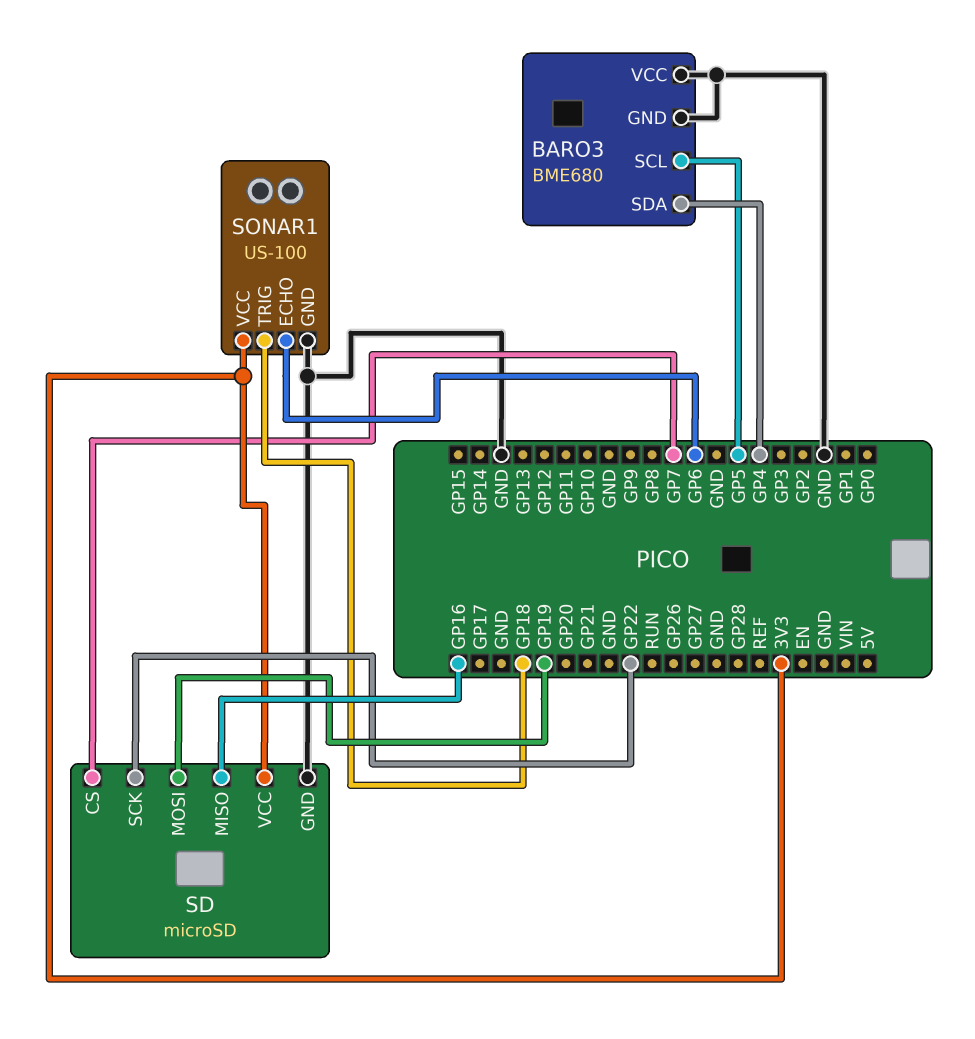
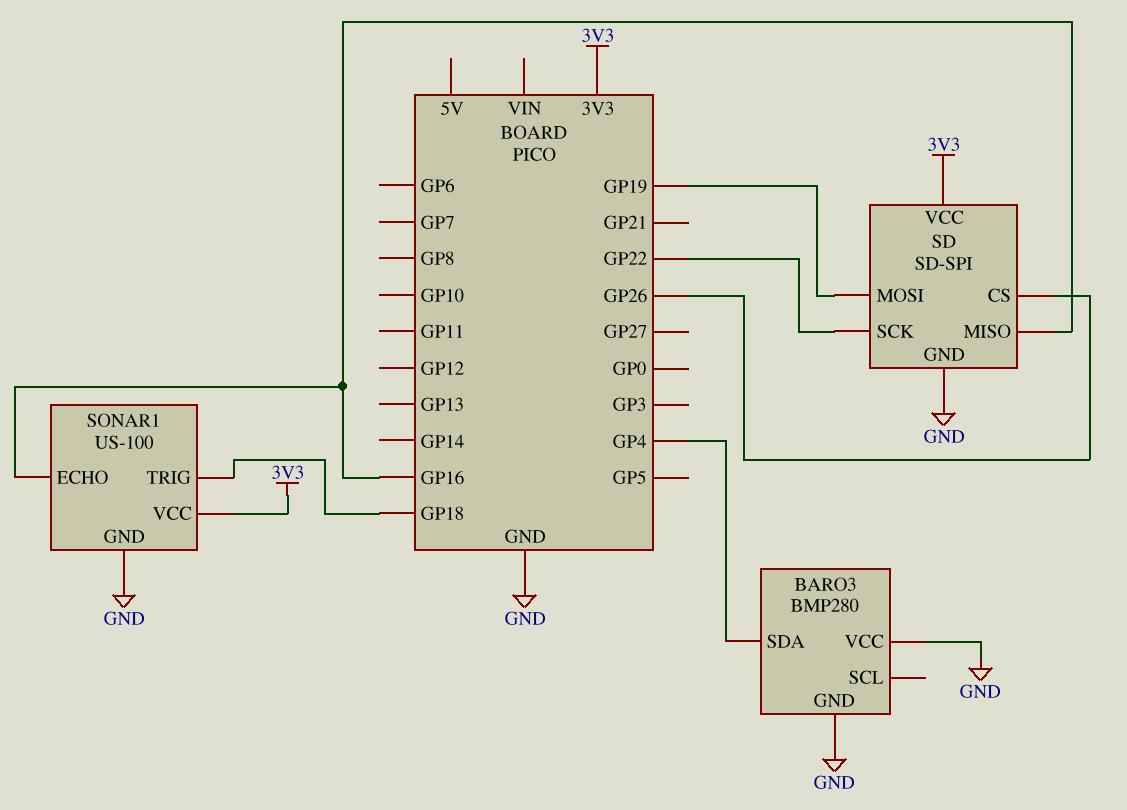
BARO3: BME680 -> BMP280
BARO3 pin SCL: GP5 -> none
SD: microSD -> SD-SPI
SD pin CS: GP7 -> GP26
SONAR1 pin ECHO: GP6 -> GP16

